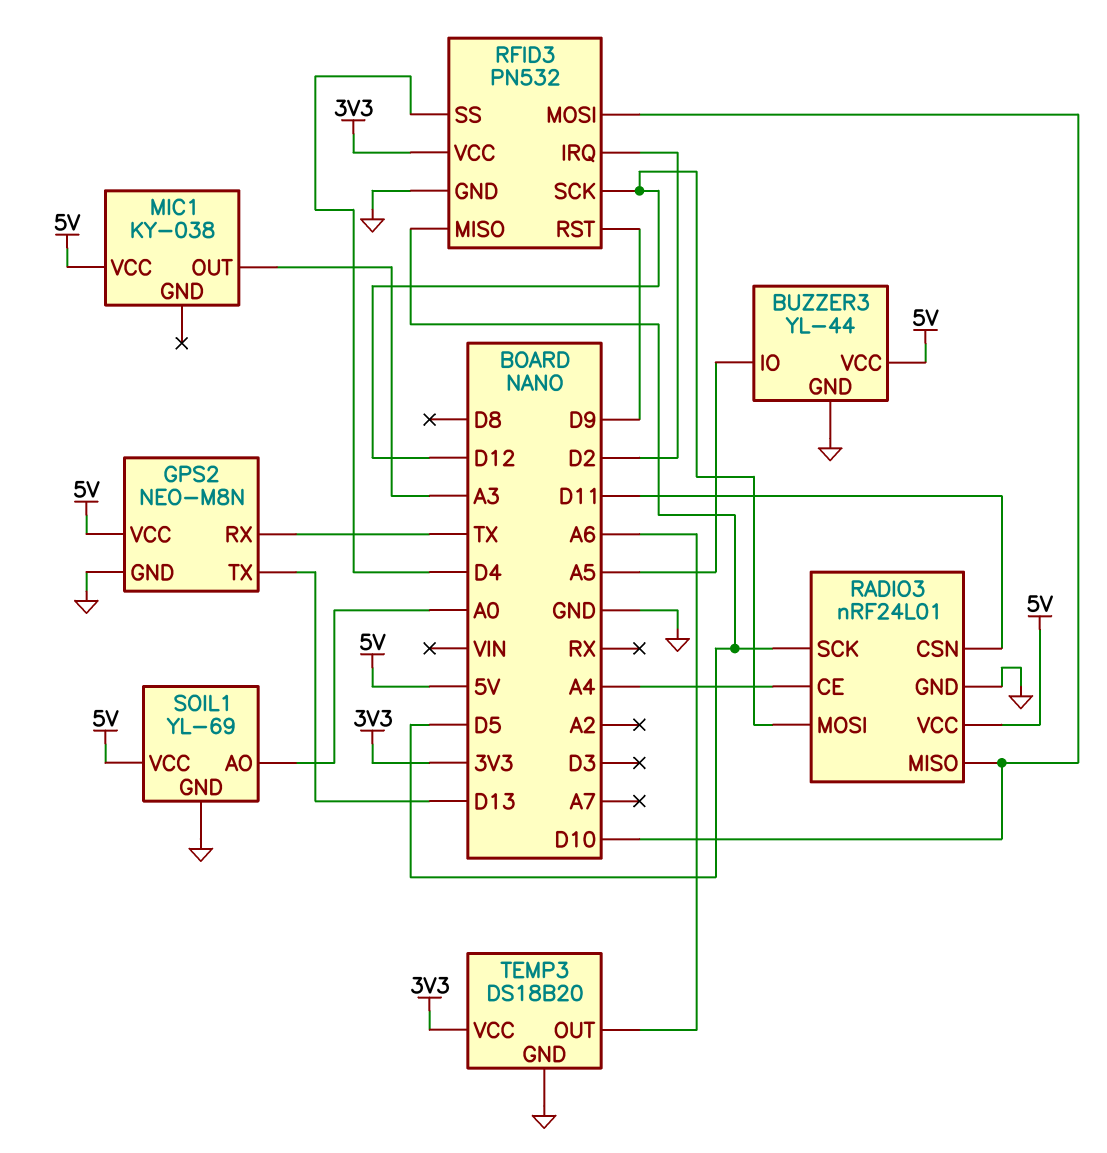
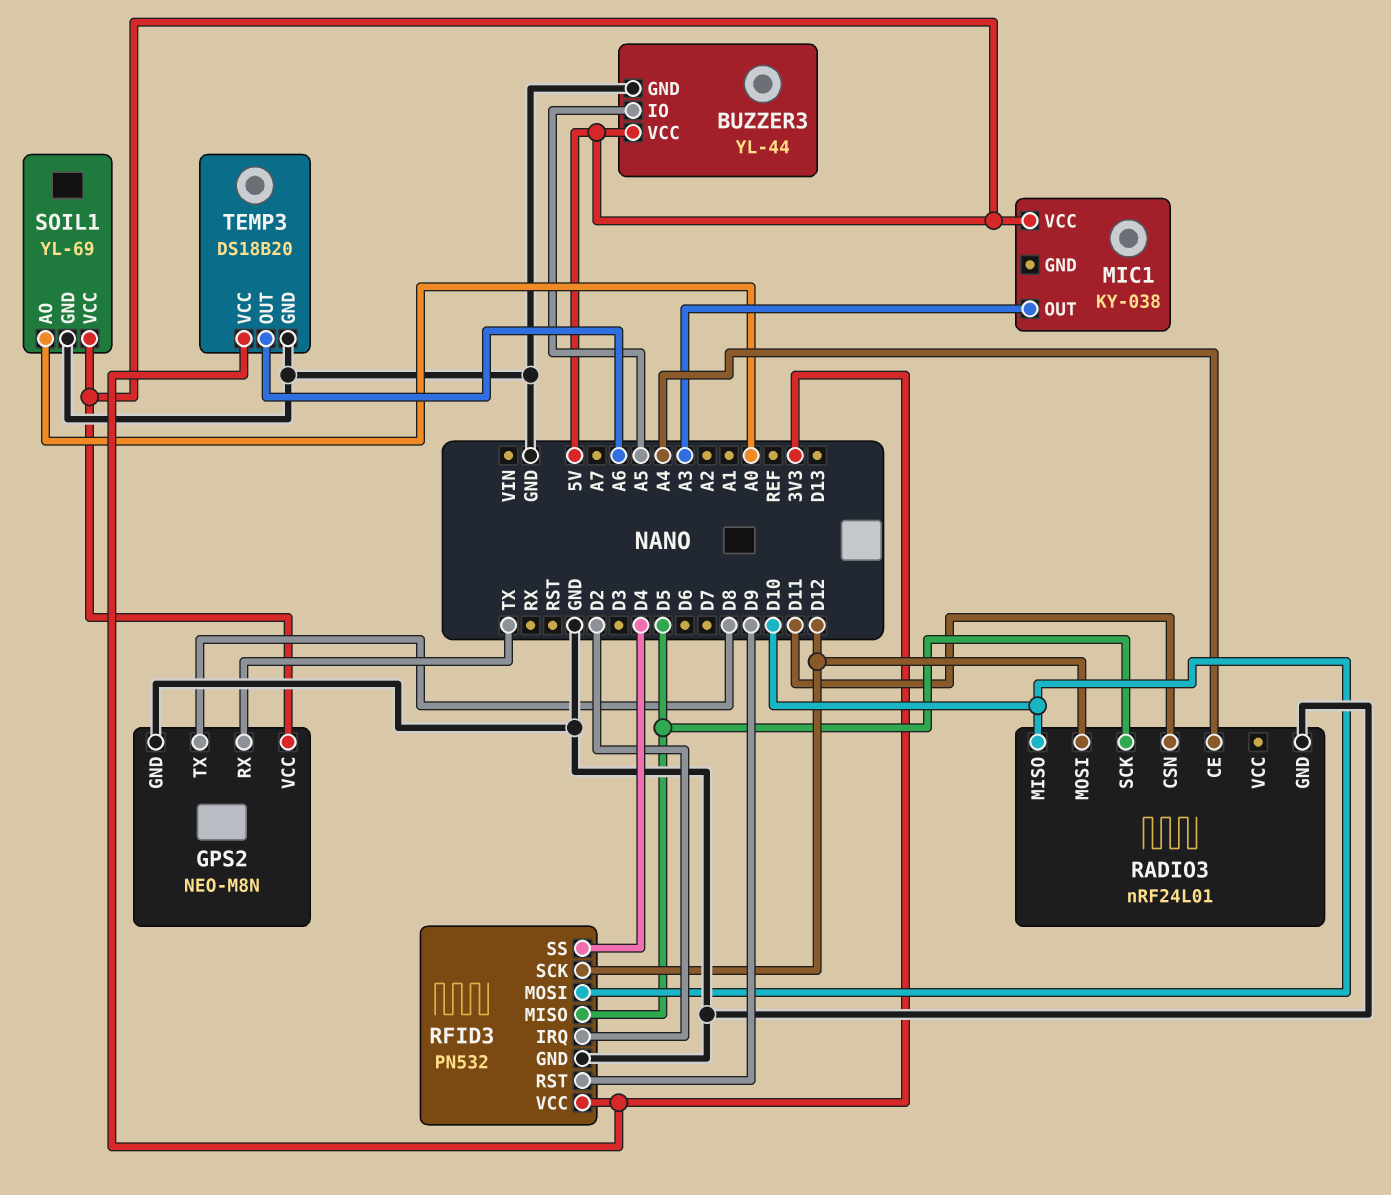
GPS2 pin TX: D13 -> D8
RADIO3 pin VCC: 5V -> none

